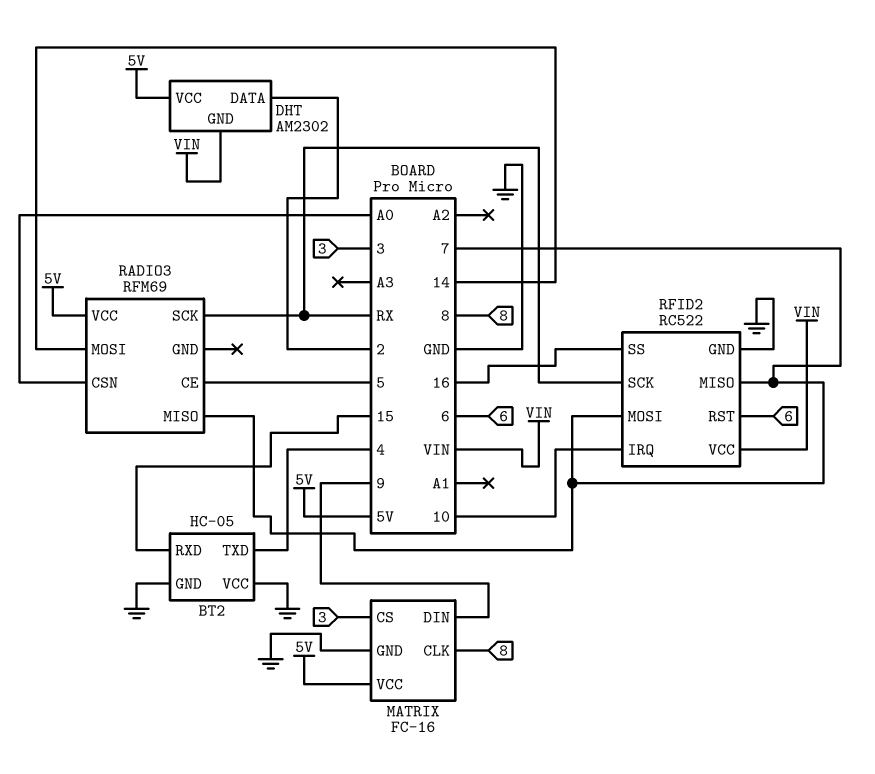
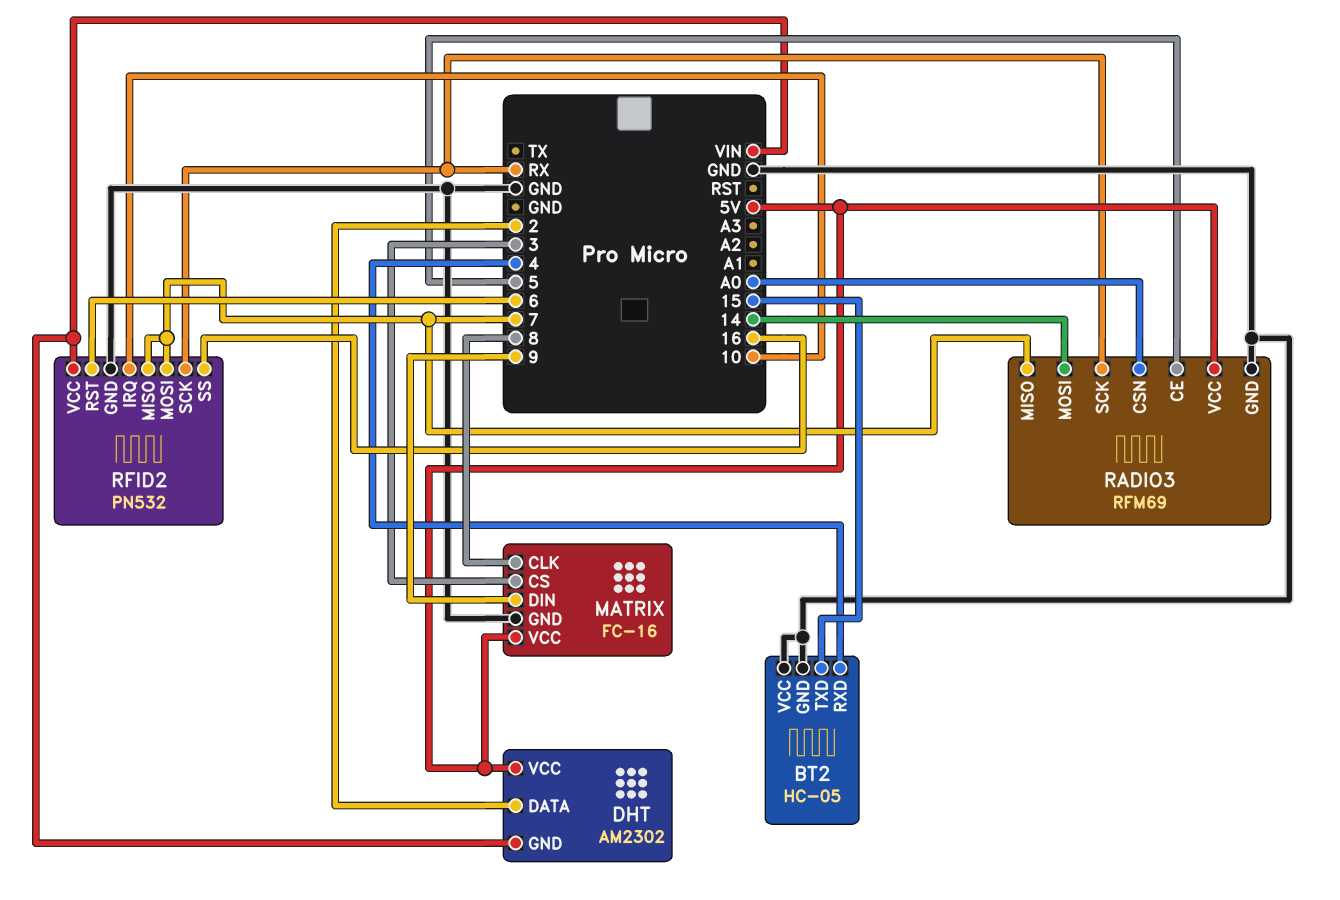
BT2 pin RXD: 15 -> 4
BT2 pin TXD: 4 -> 15
RADIO3 pin GND: none -> GND
RFID2: RC522 -> PN532

